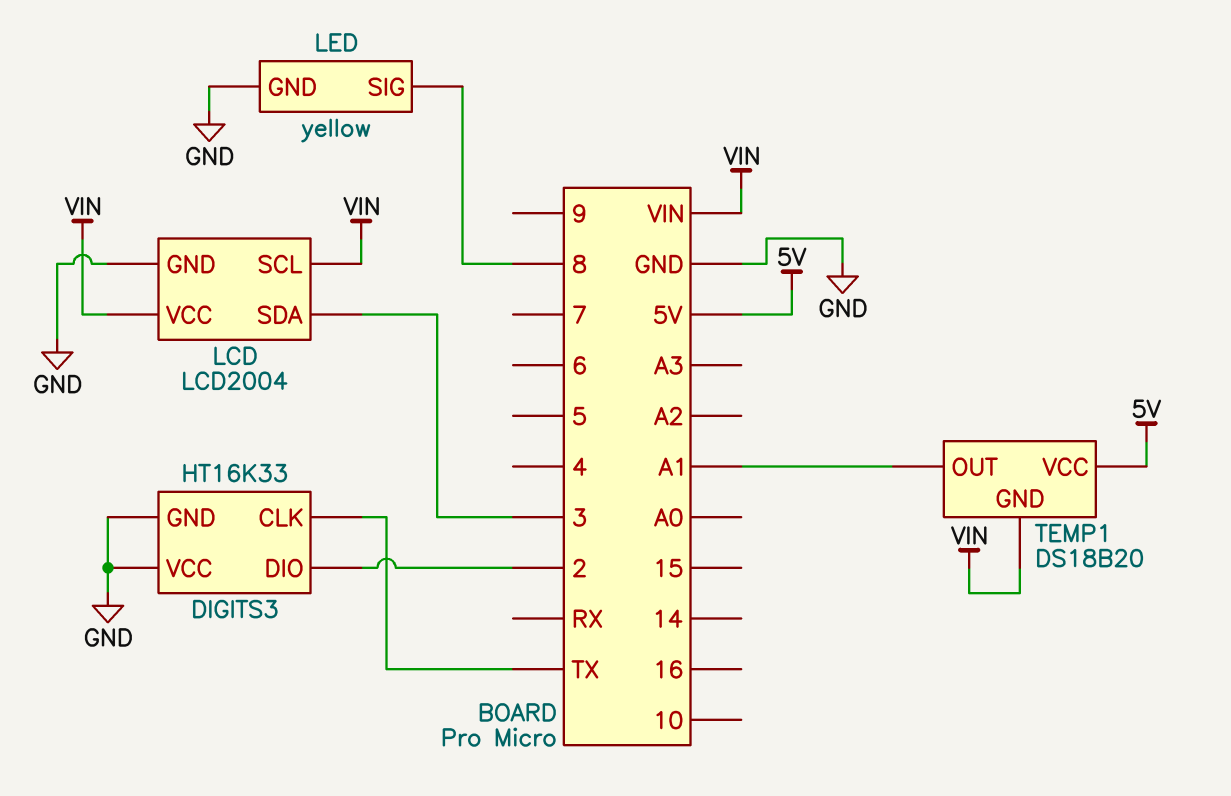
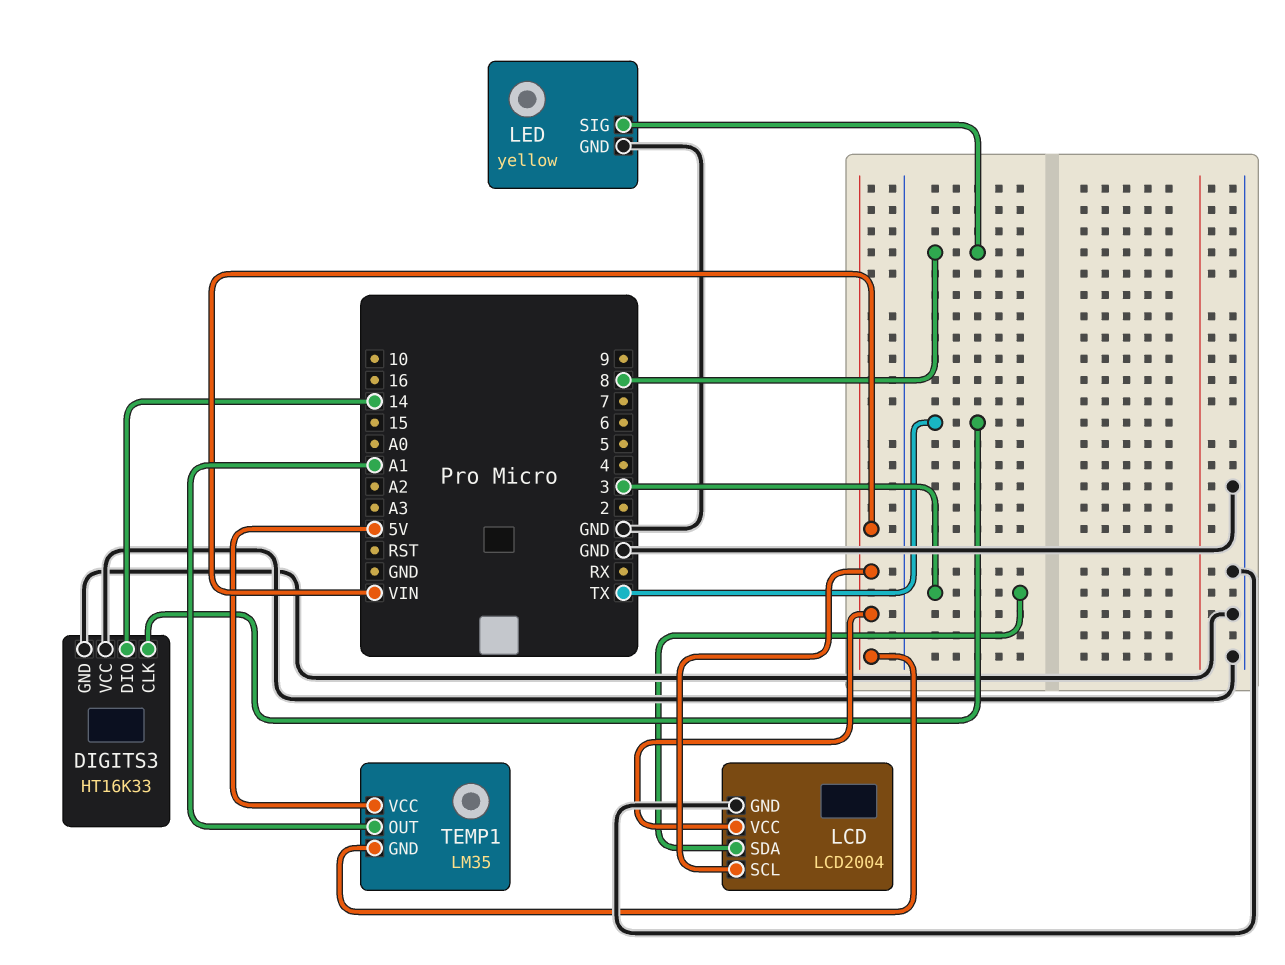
DIGITS3 pin DIO: 2 -> 14
TEMP1: DS18B20 -> LM35

